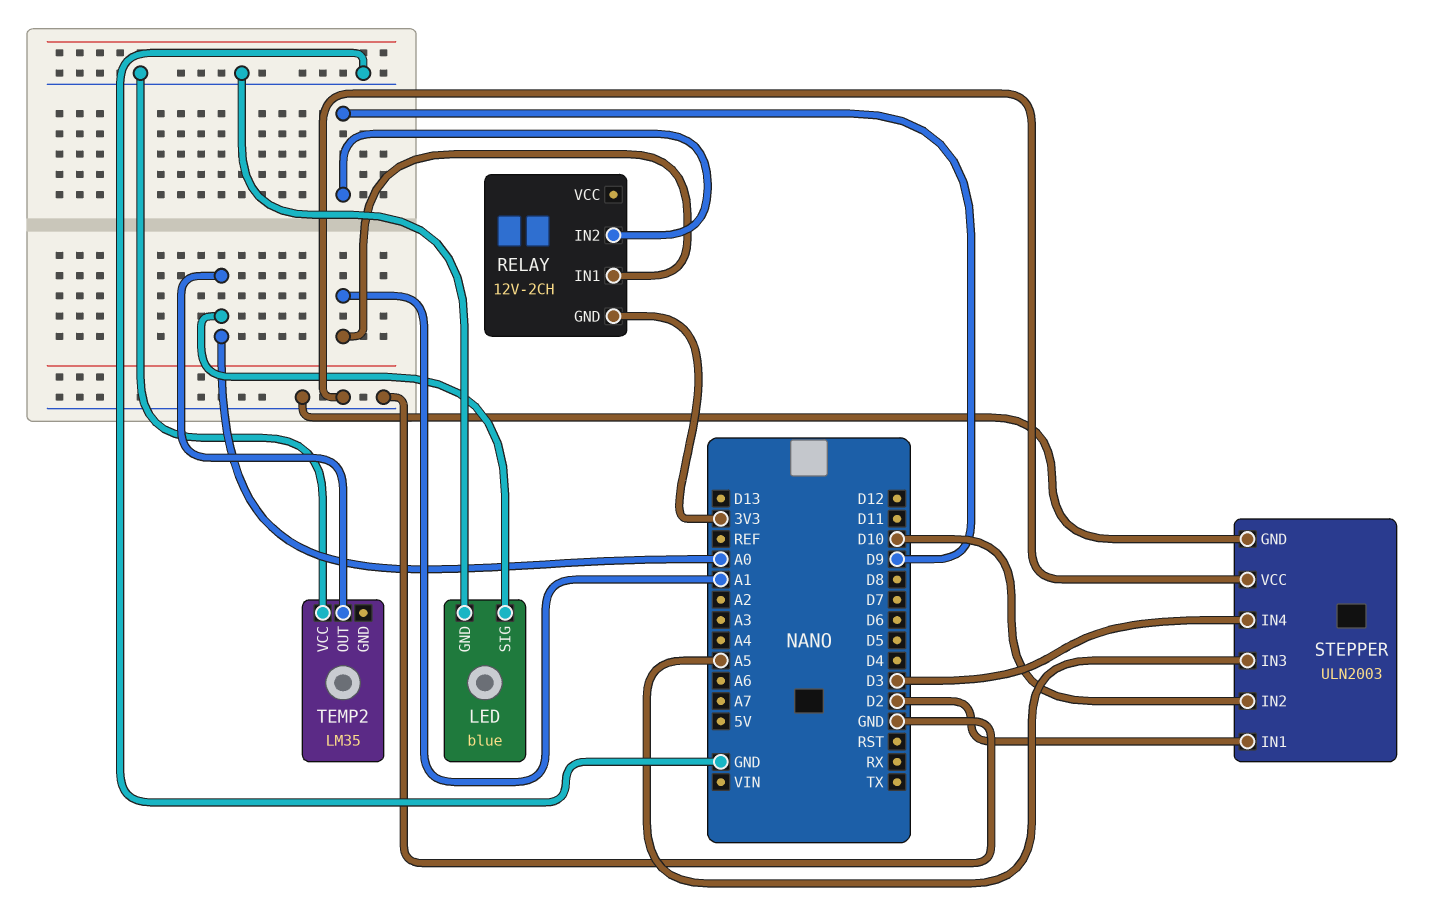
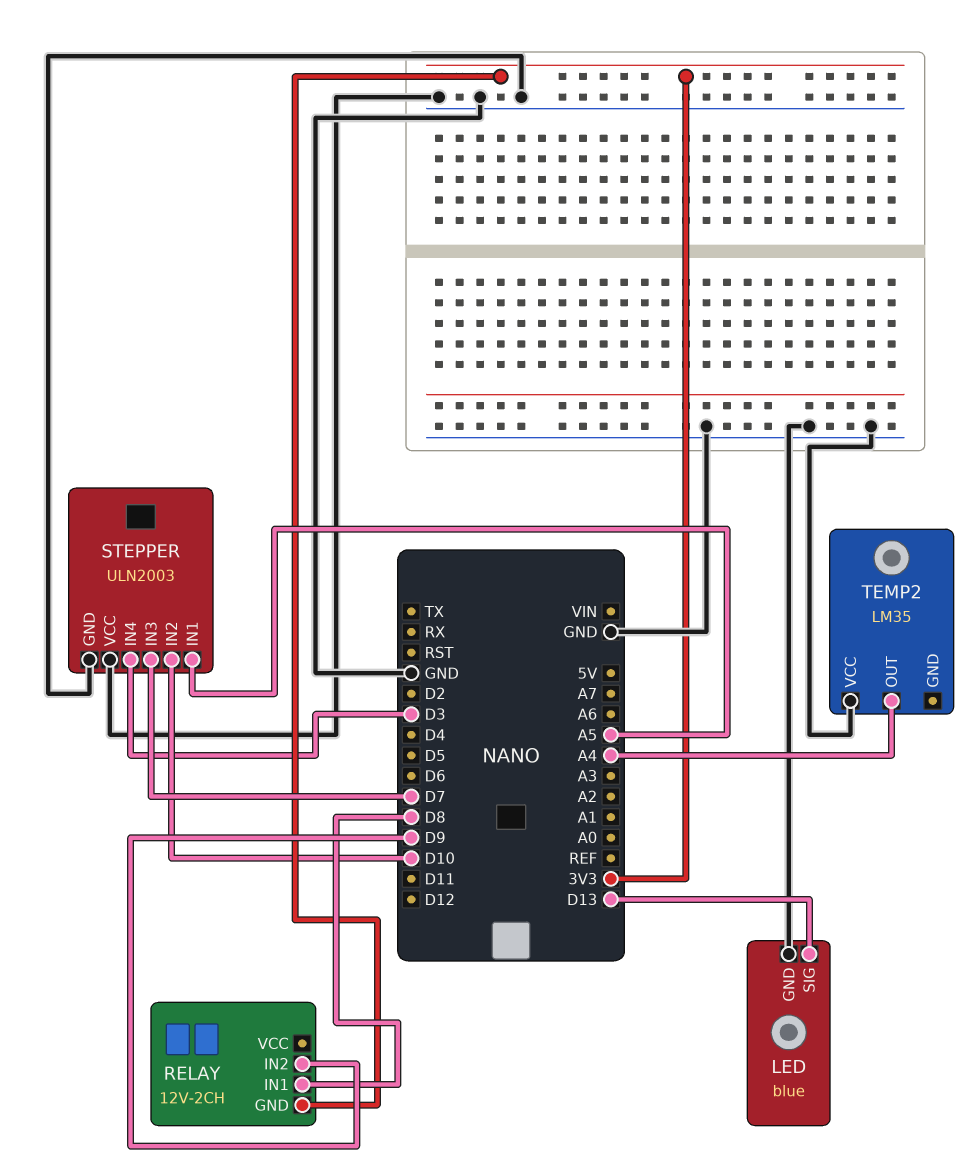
LED pin SIG: A0 -> D13
RELAY pin IN1: A1 -> D8
STEPPER pin IN1: D2 -> A5
STEPPER pin IN3: A5 -> D7
TEMP2 pin OUT: A0 -> A4

